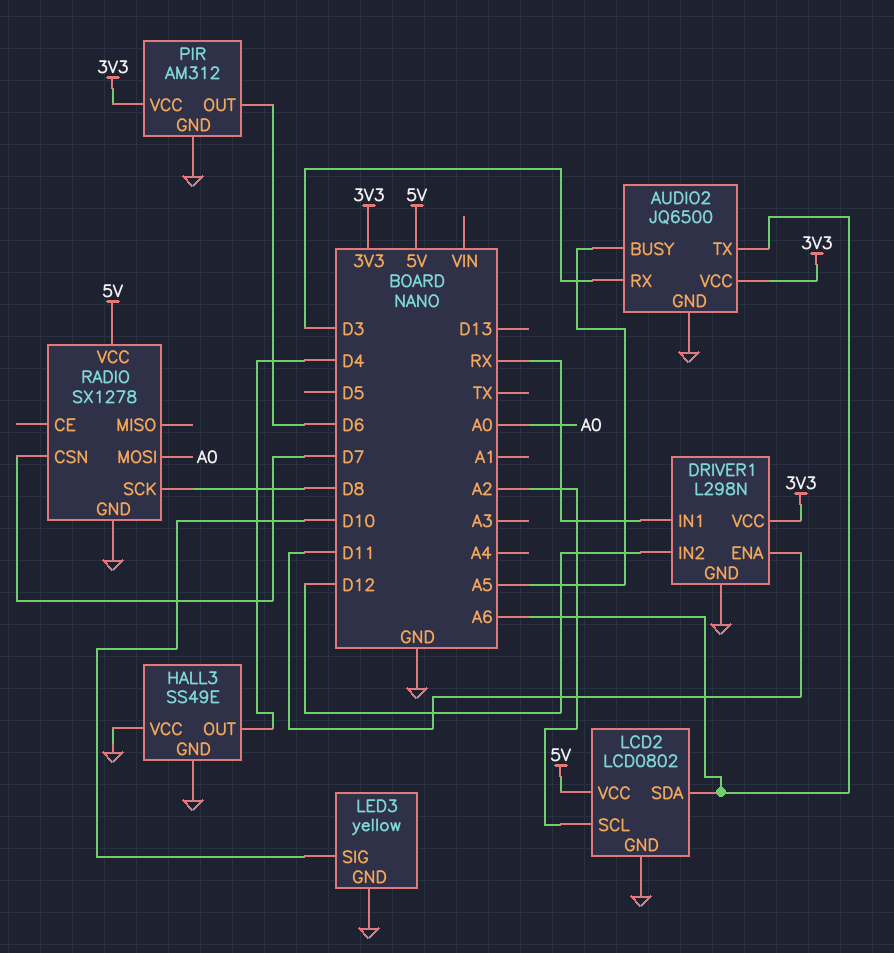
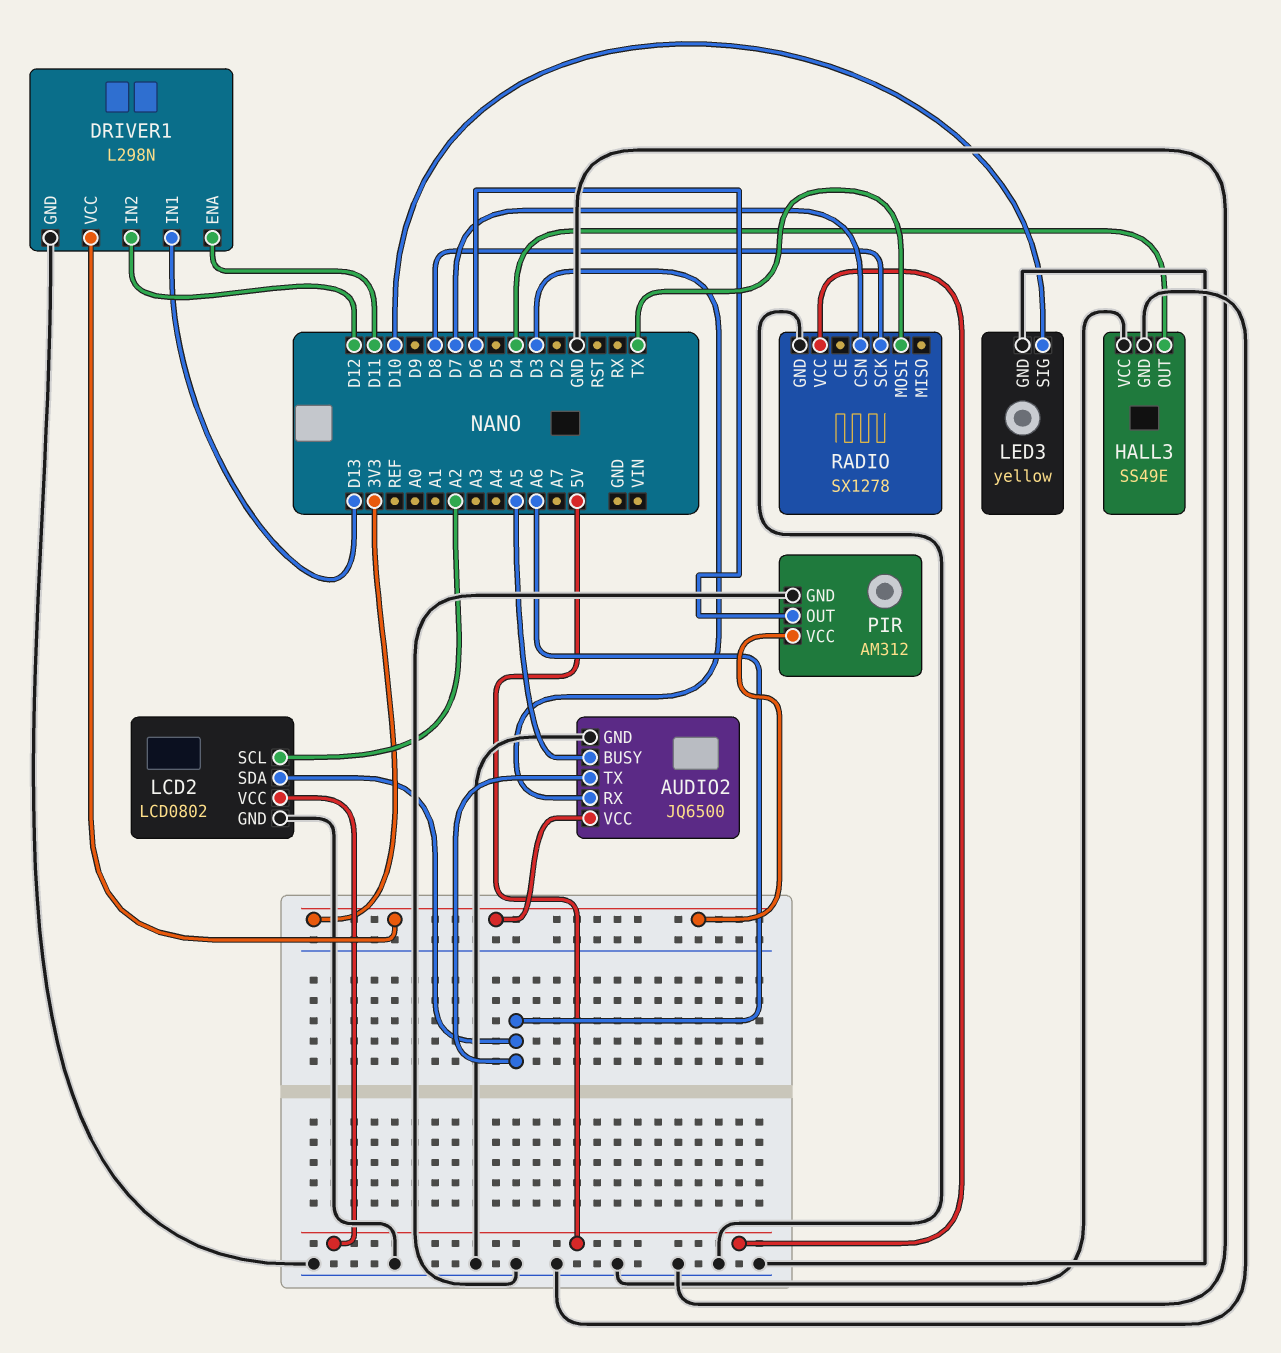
DRIVER1 pin IN1: RX -> D13
RADIO pin MOSI: A0 -> TX

